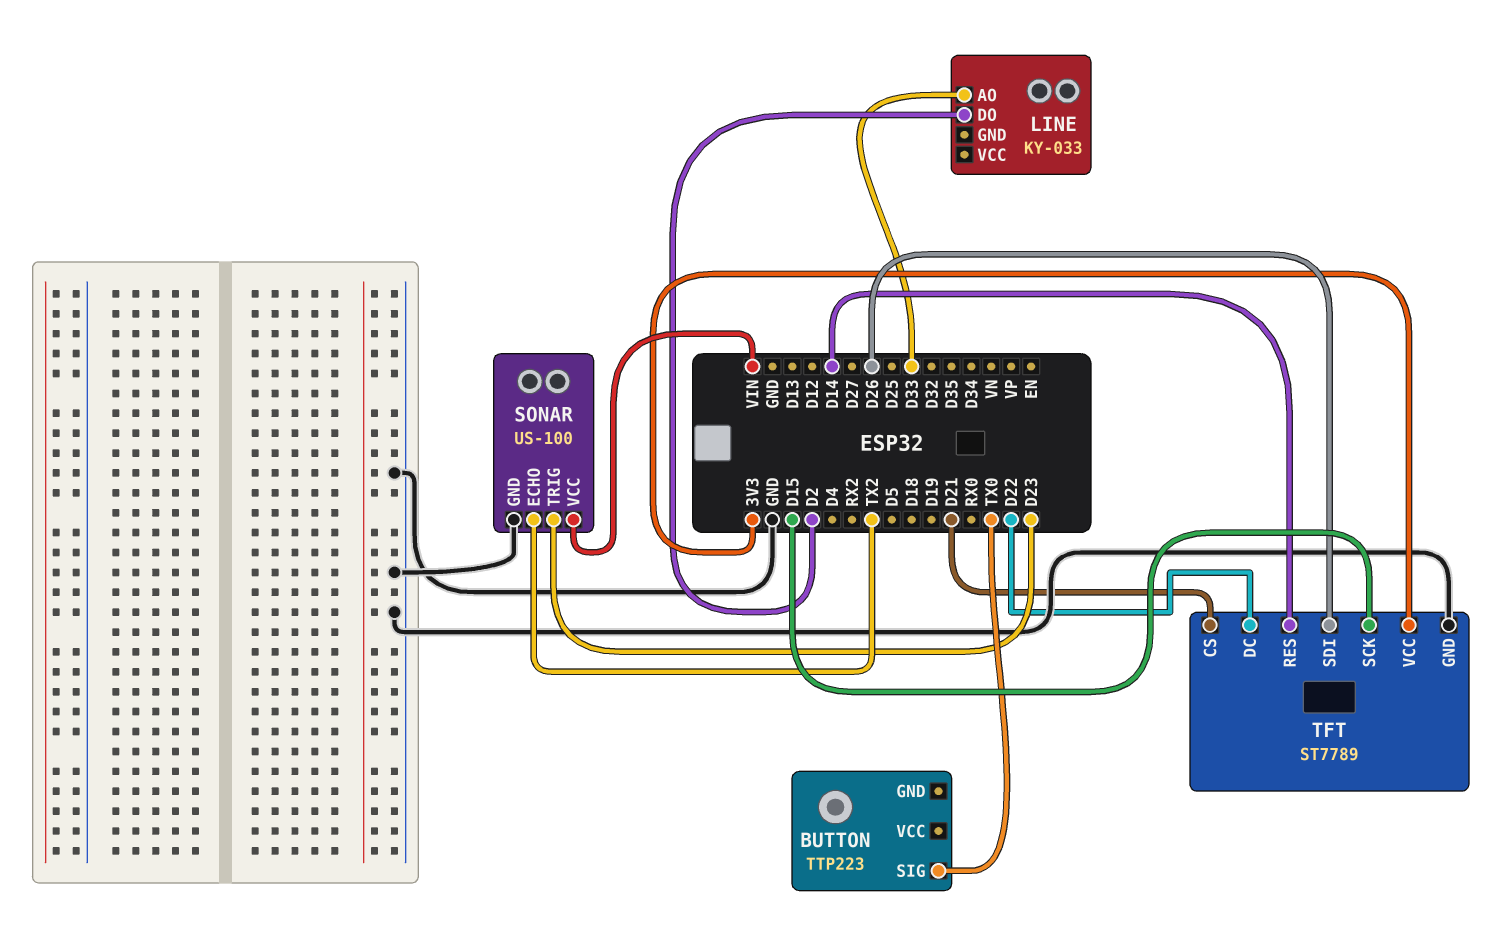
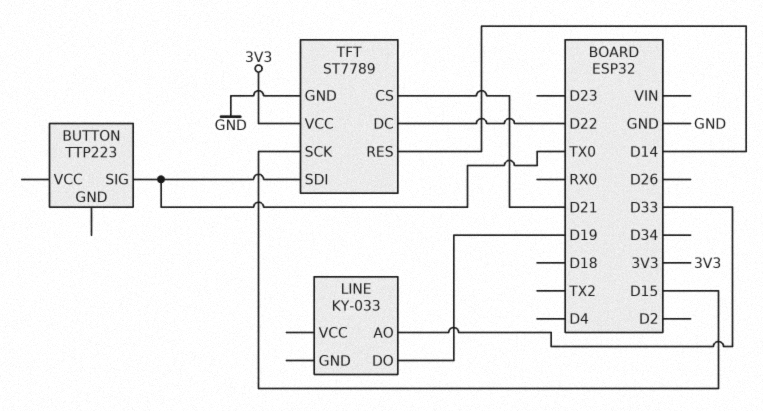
LINE pin DO: D2 -> D19
SONAR: US-100 -> none
SONAR pin ECHO: TX2 -> none
SONAR pin GND: GND -> none
SONAR pin TRIG: D23 -> none
SONAR pin VCC: VIN -> none
TFT pin SDI: D26 -> TX0

